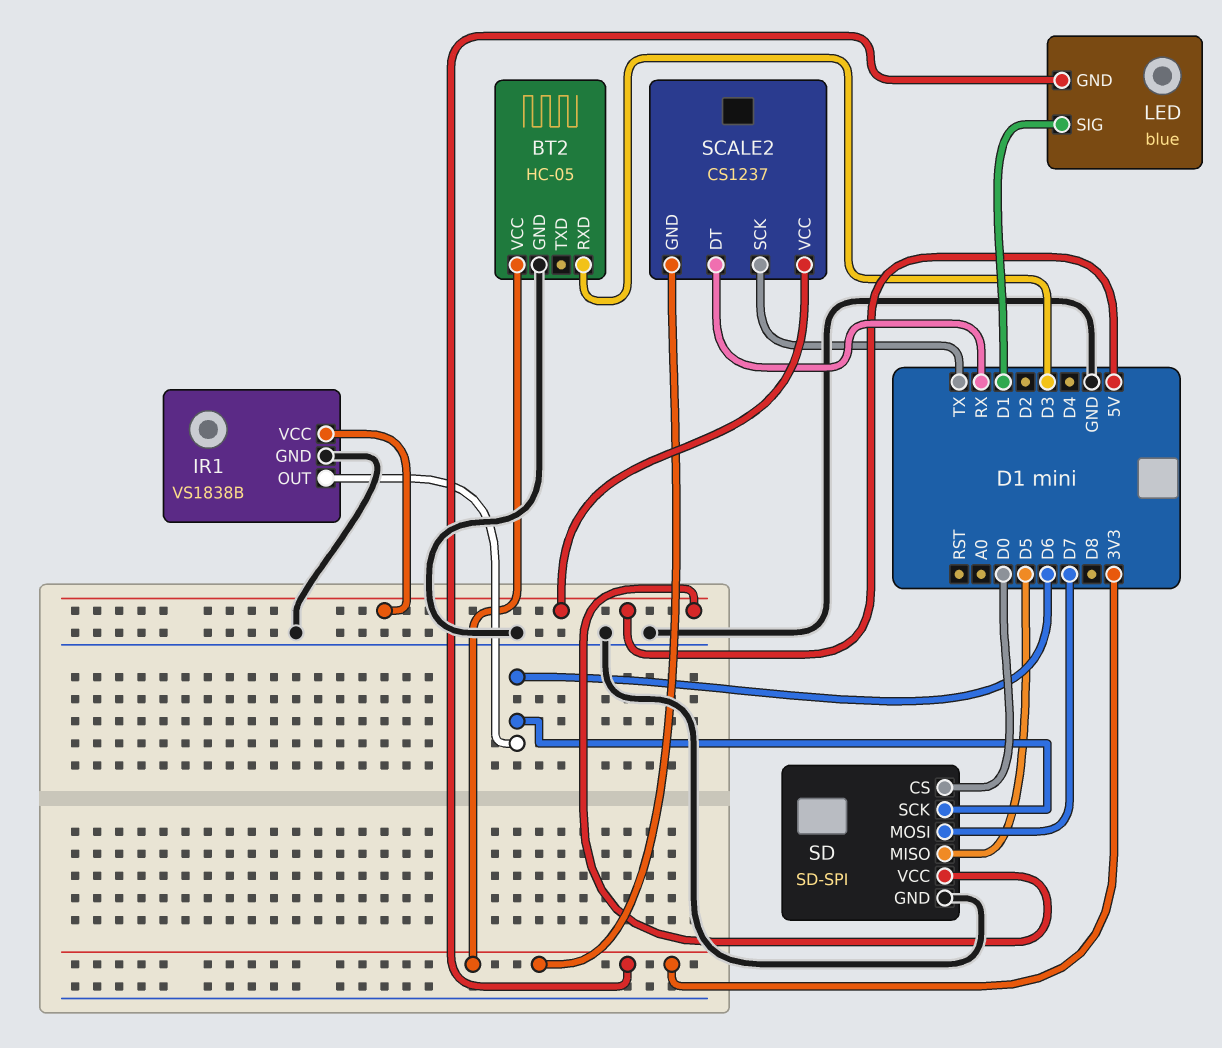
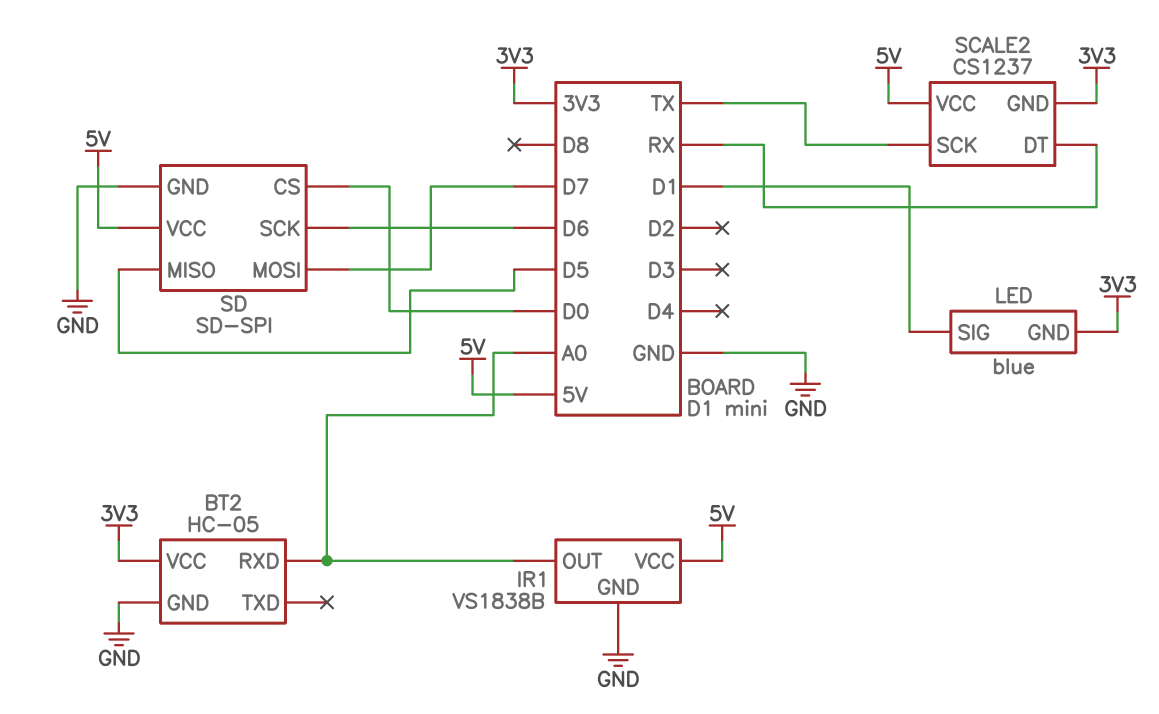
BT2 pin RXD: D3 -> A0
IR1 pin OUT: D6 -> A0

